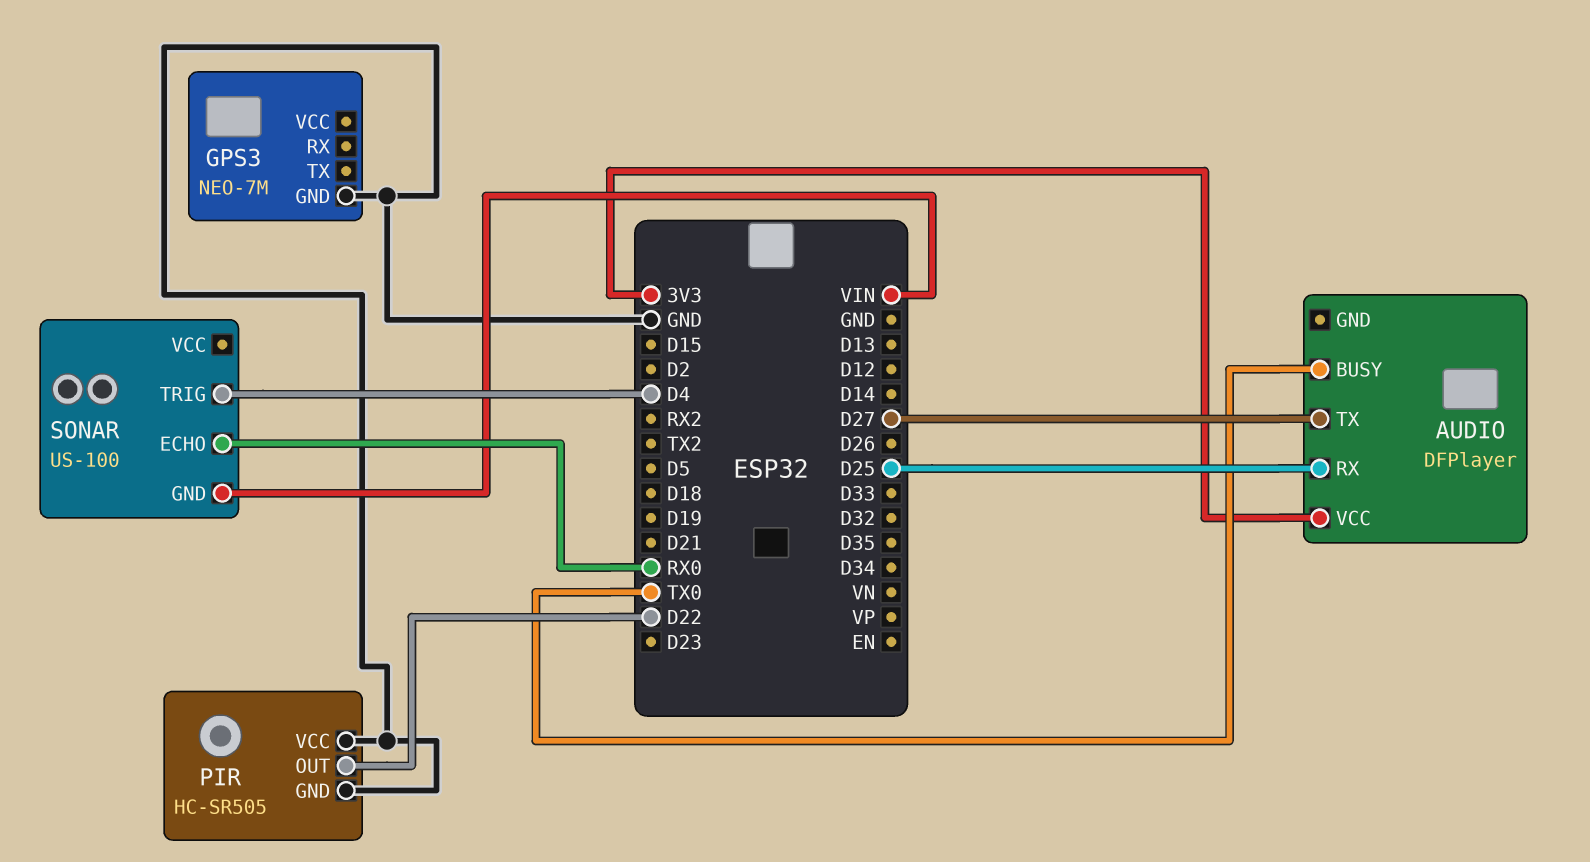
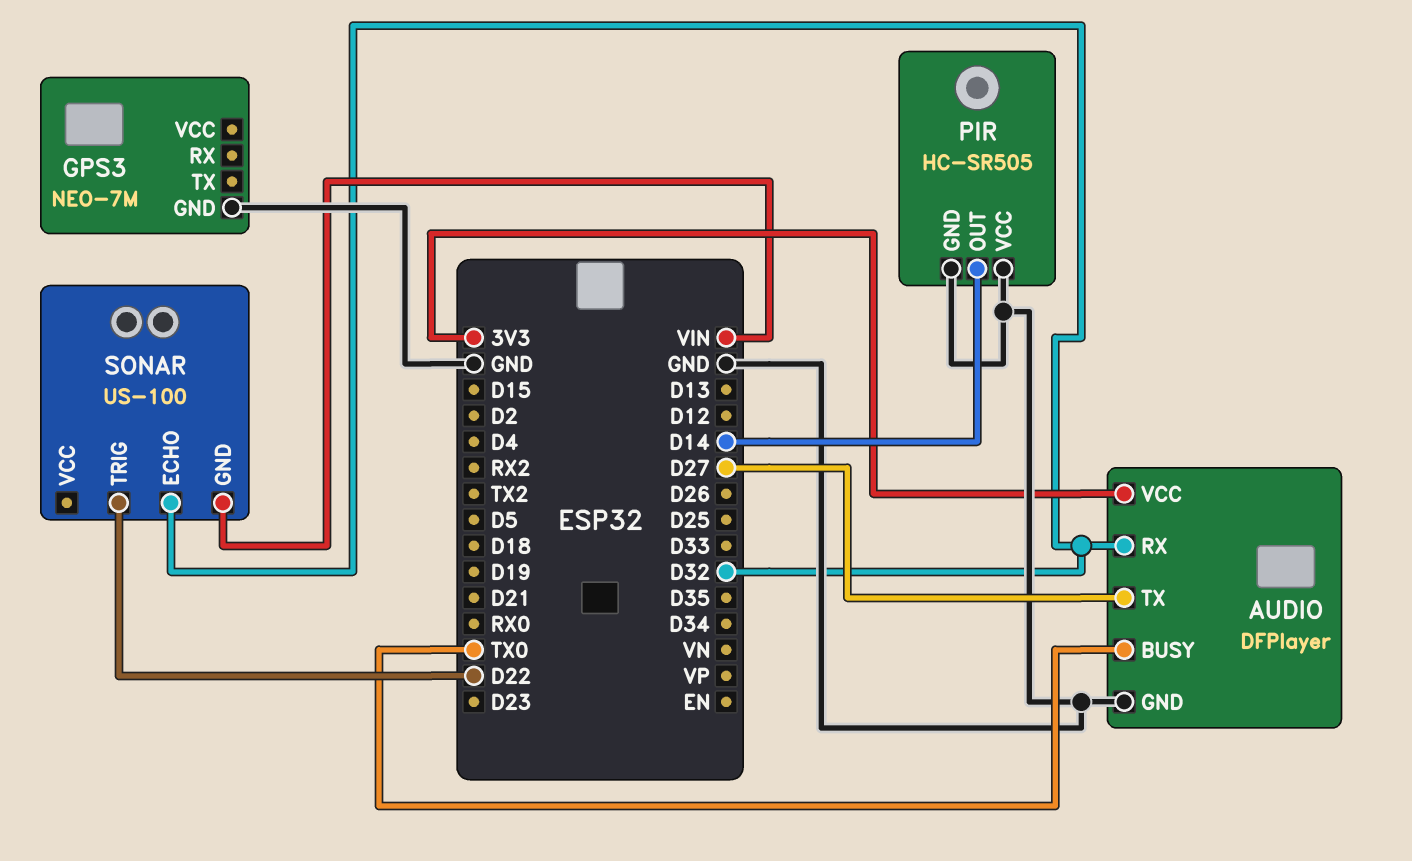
AUDIO pin GND: none -> GND
AUDIO pin RX: D25 -> D32
PIR pin OUT: D22 -> D14
SONAR pin ECHO: RX0 -> D32
SONAR pin TRIG: D4 -> D22

